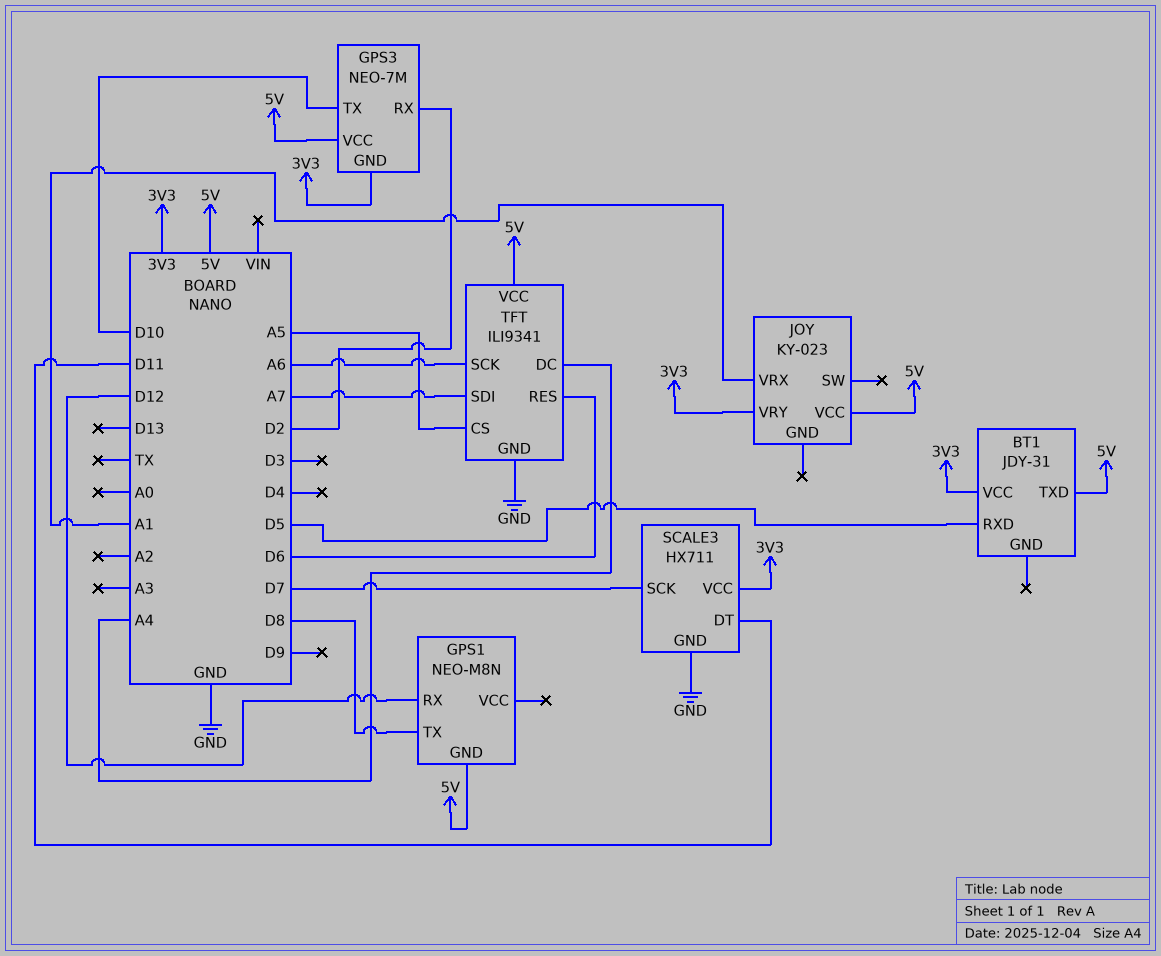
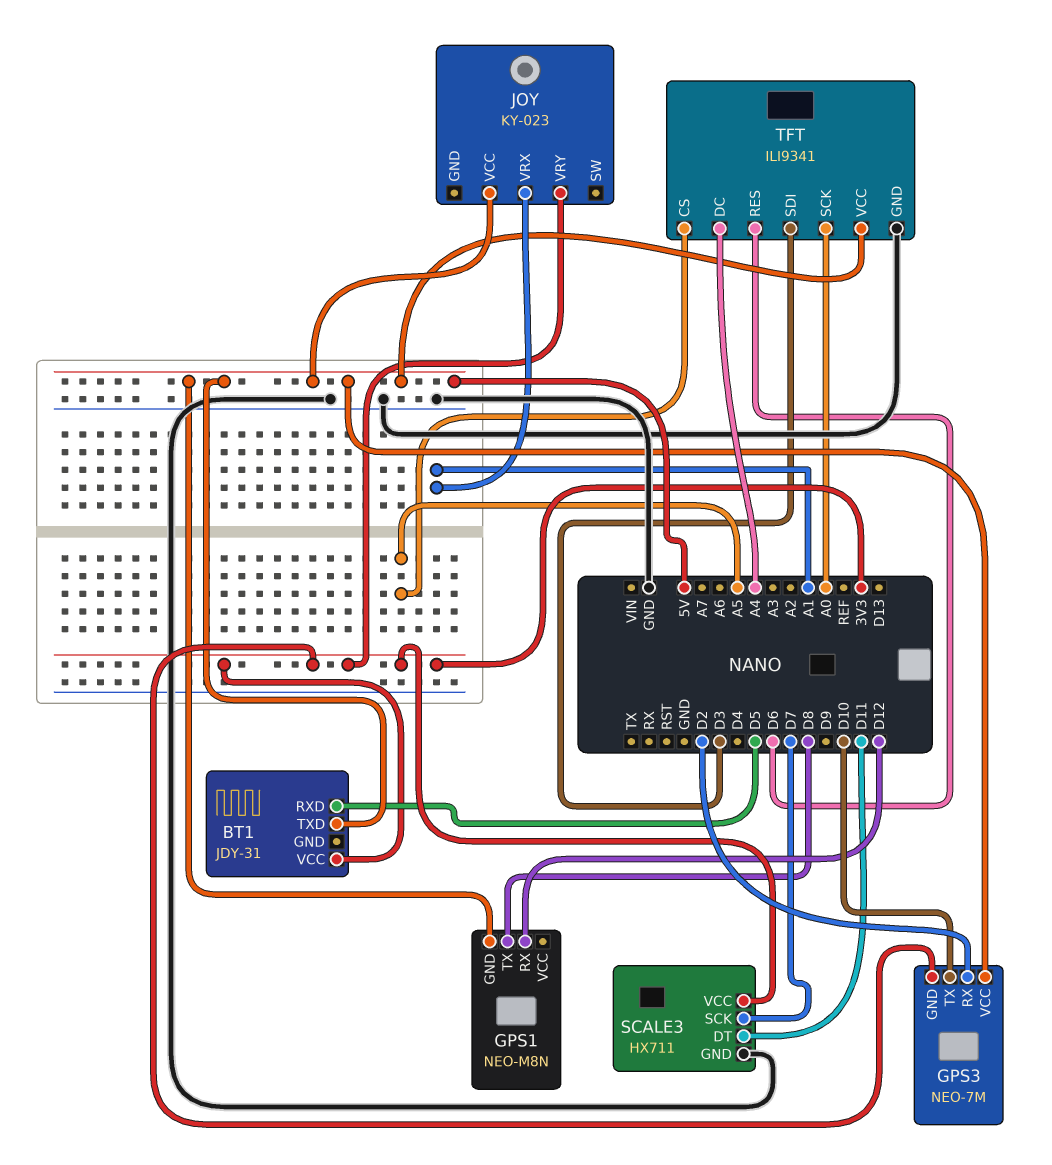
TFT pin SCK: A6 -> A0
TFT pin SDI: A7 -> D3

